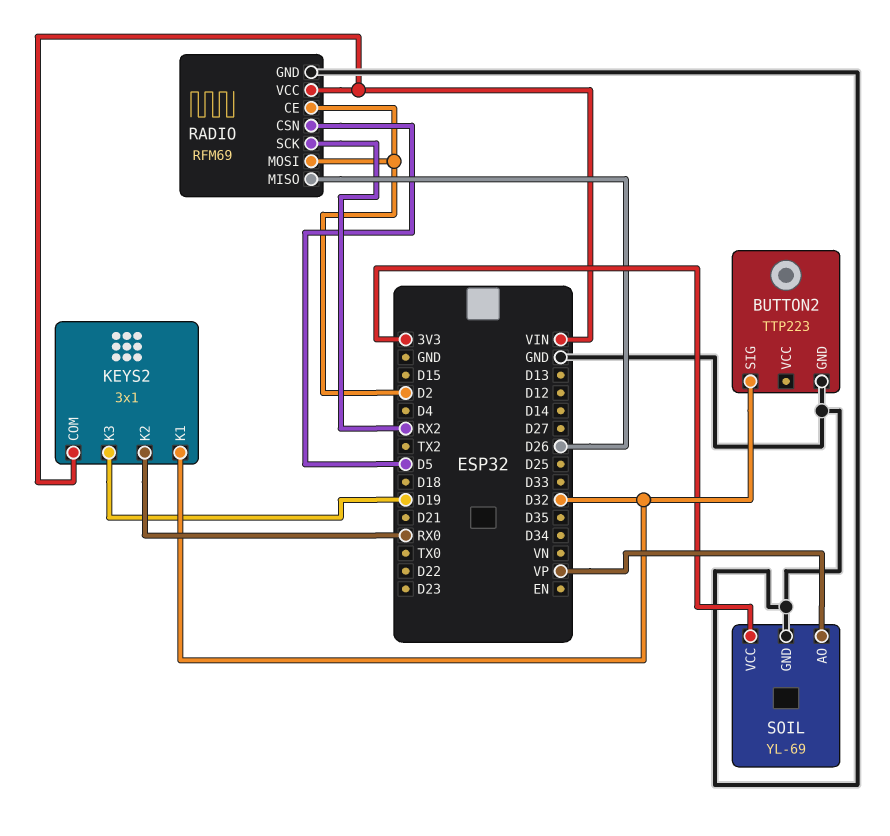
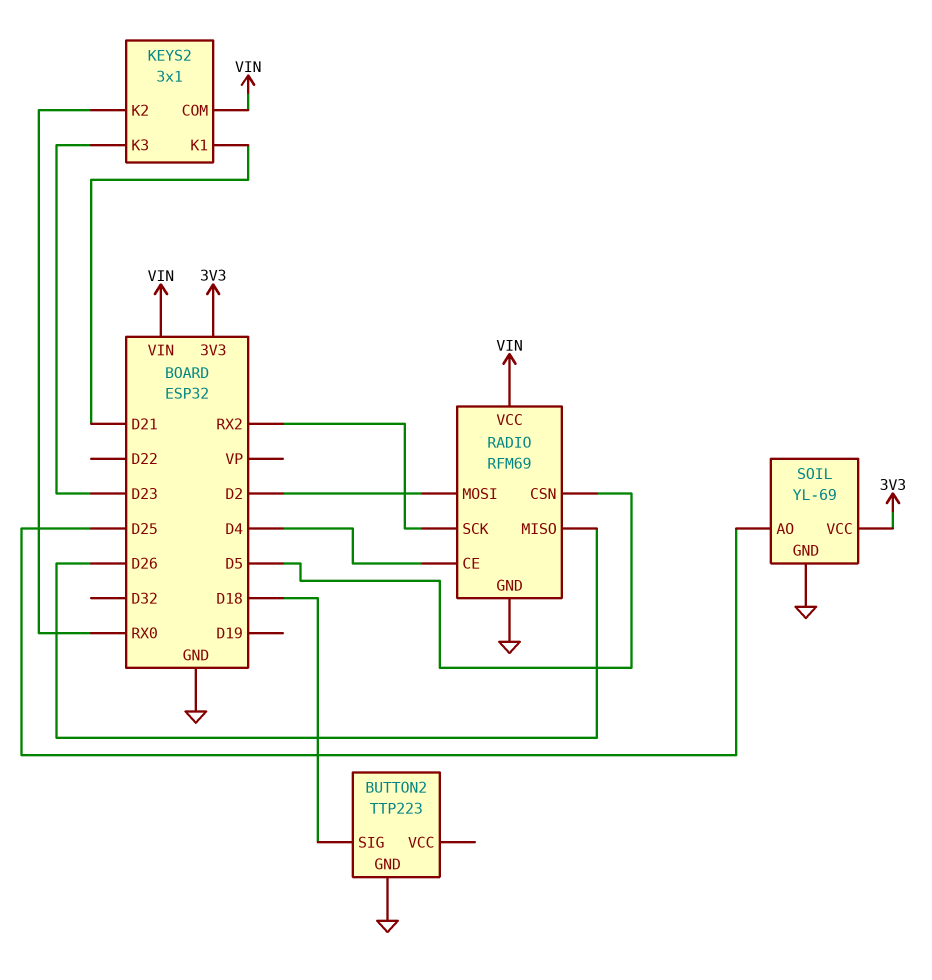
BUTTON2 pin SIG: D32 -> D18
KEYS2 pin K1: D32 -> D21
KEYS2 pin K3: D19 -> D23
RADIO pin CE: D2 -> D4
SOIL pin AO: VP -> D25

